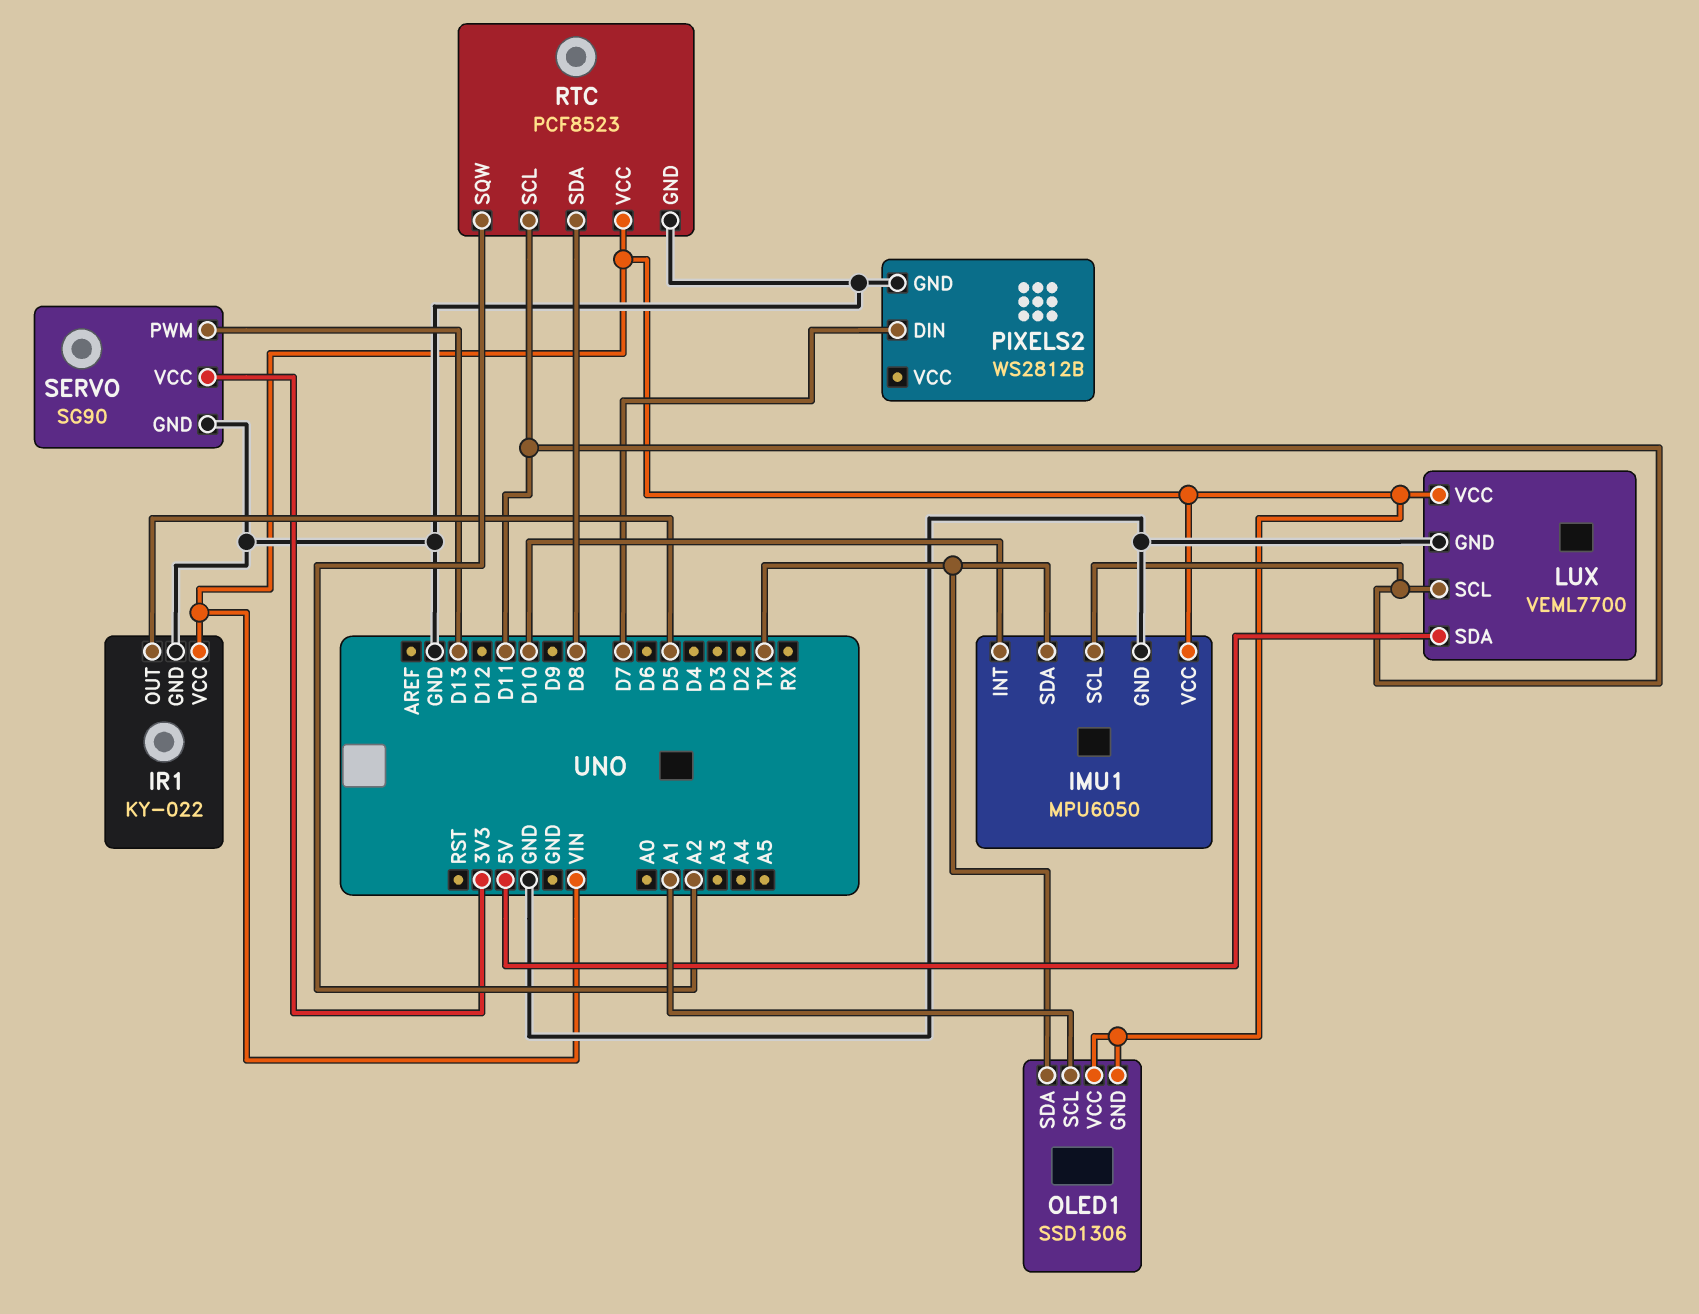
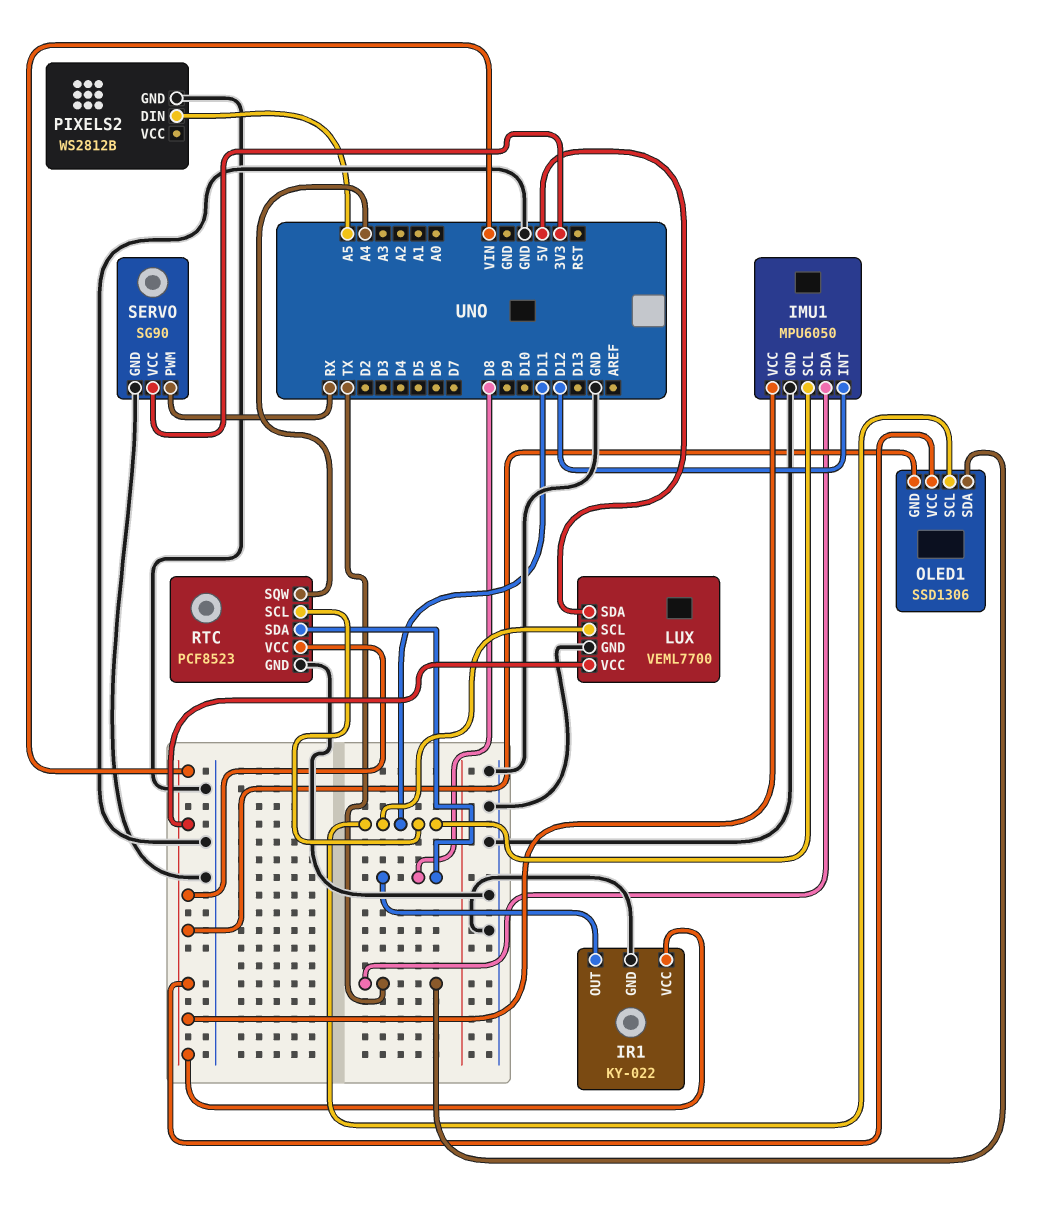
IMU1 pin INT: D10 -> D12
IR1 pin OUT: D5 -> D8
OLED1 pin SCL: A1 -> D11
PIXELS2 pin DIN: D7 -> A5
RTC pin SQW: A2 -> A4
SERVO pin PWM: D13 -> RX

